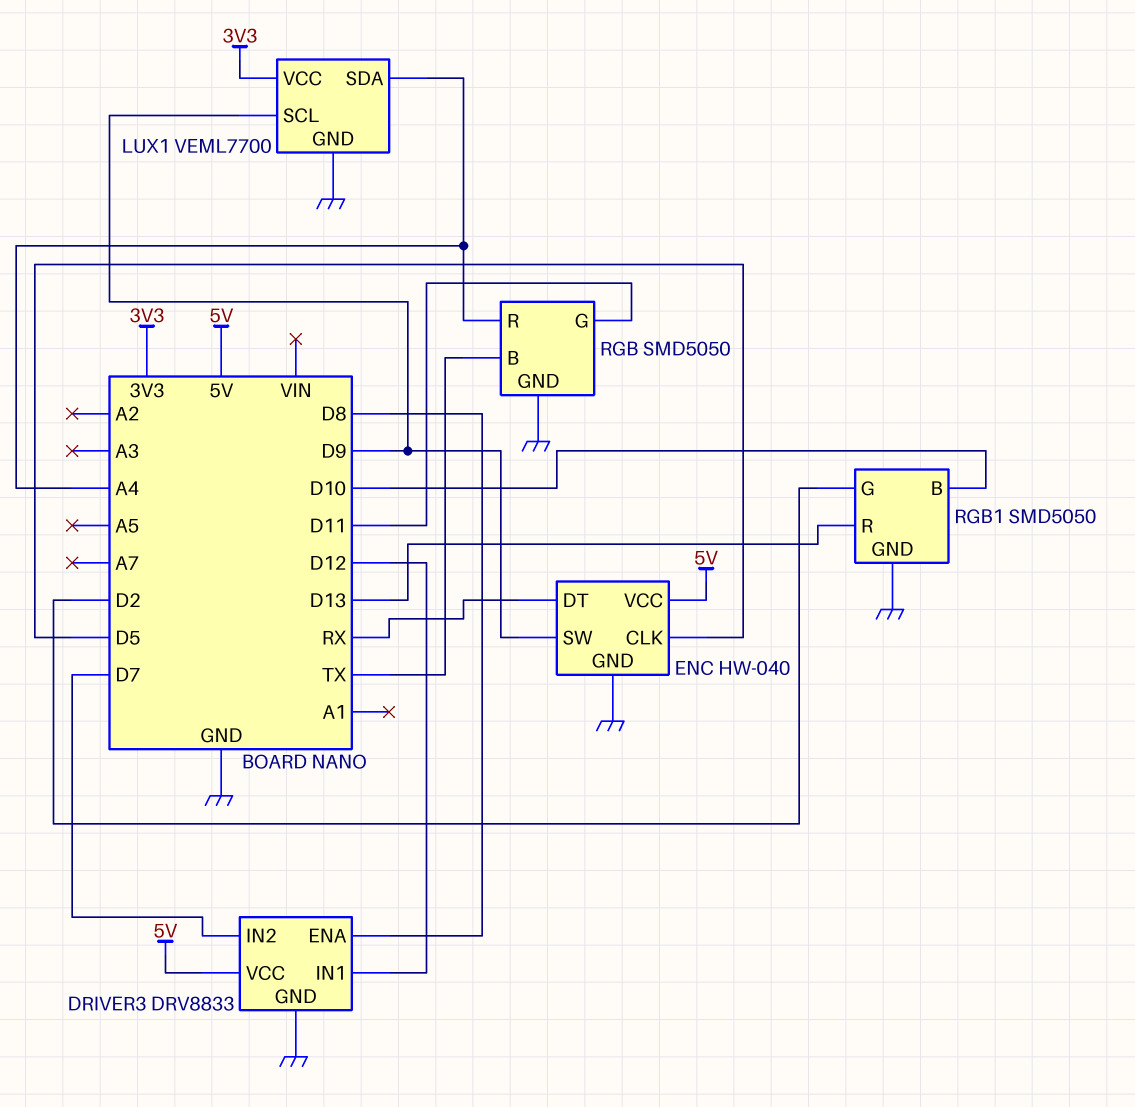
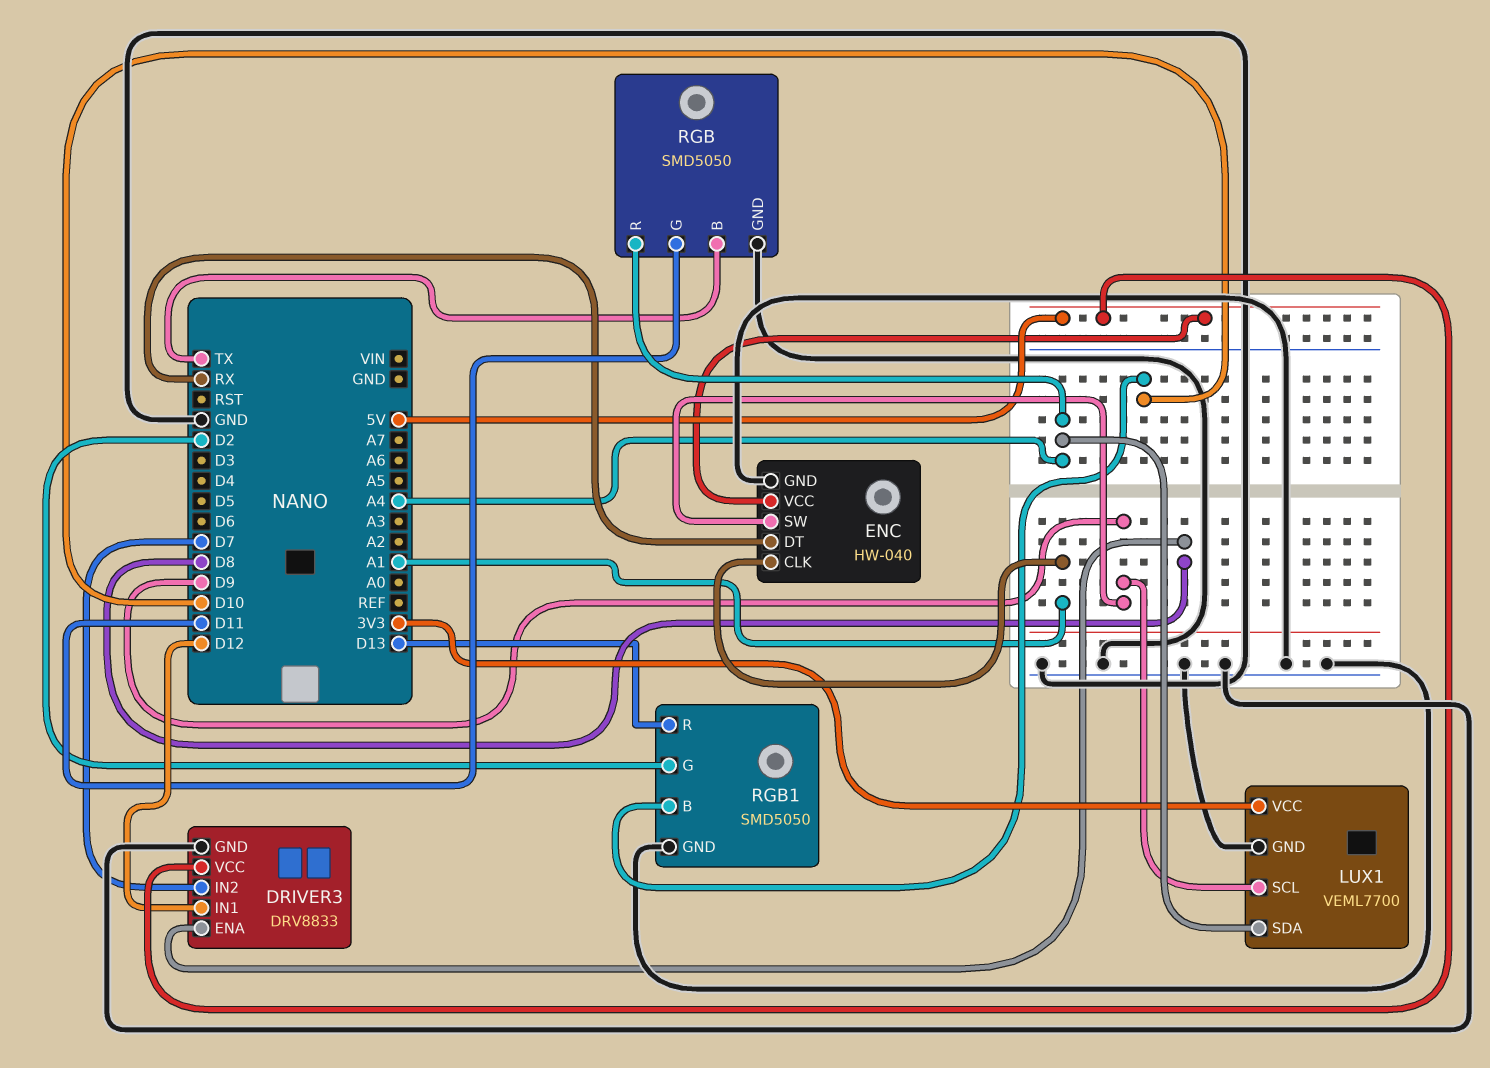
ENC pin CLK: D5 -> A1

